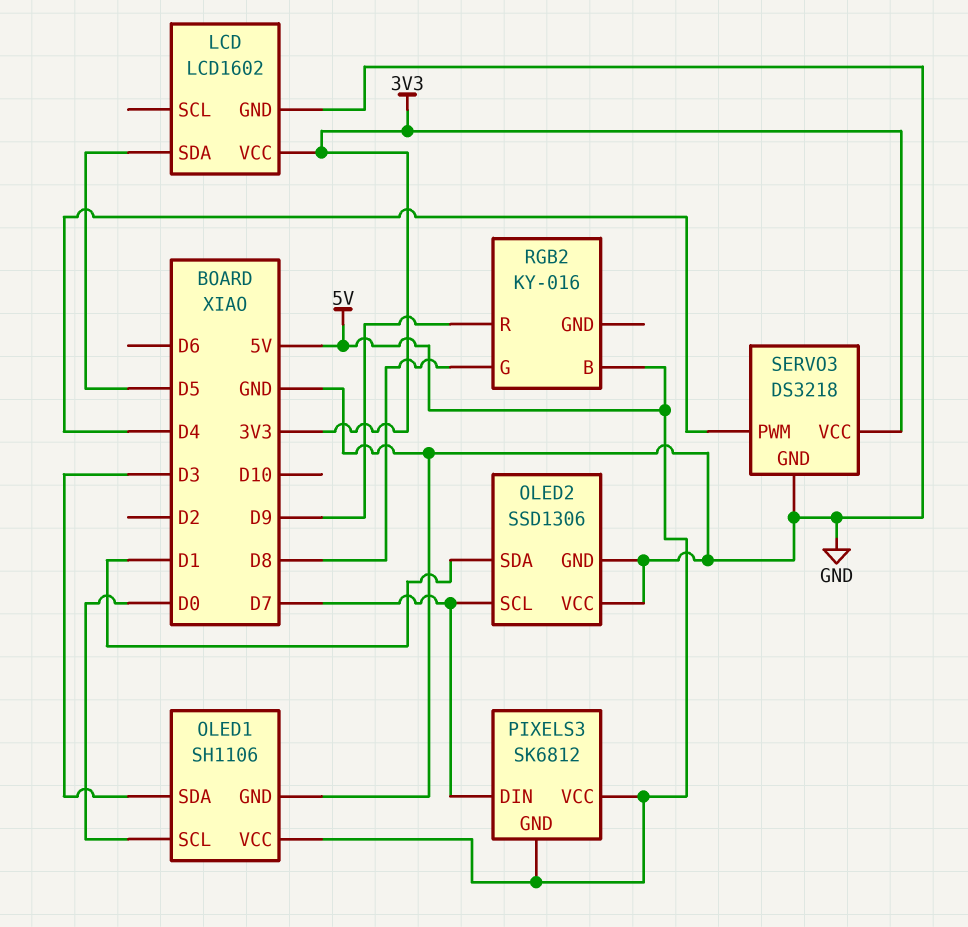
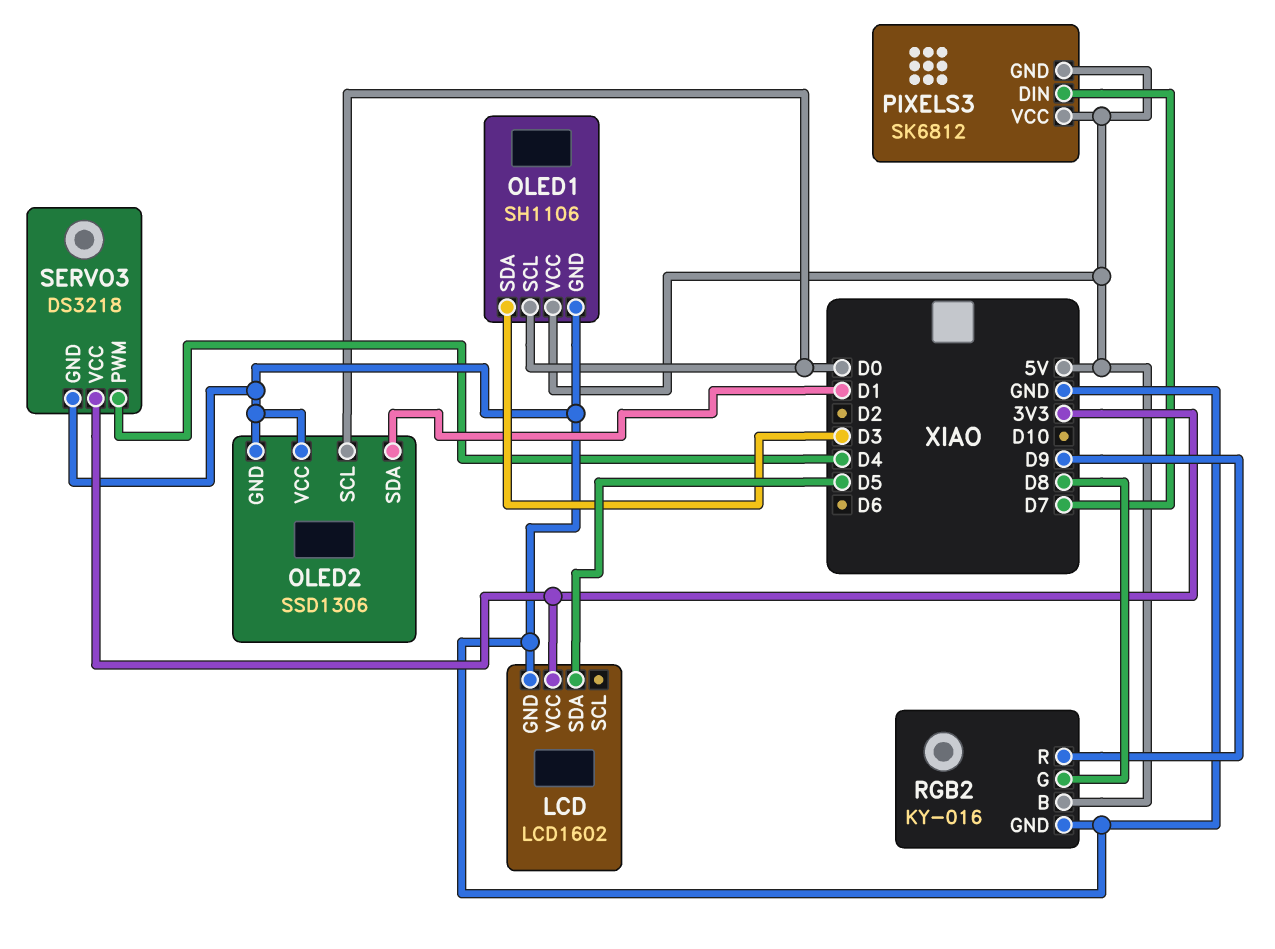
OLED2 pin SCL: D7 -> D0
RGB2 pin GND: none -> GND

